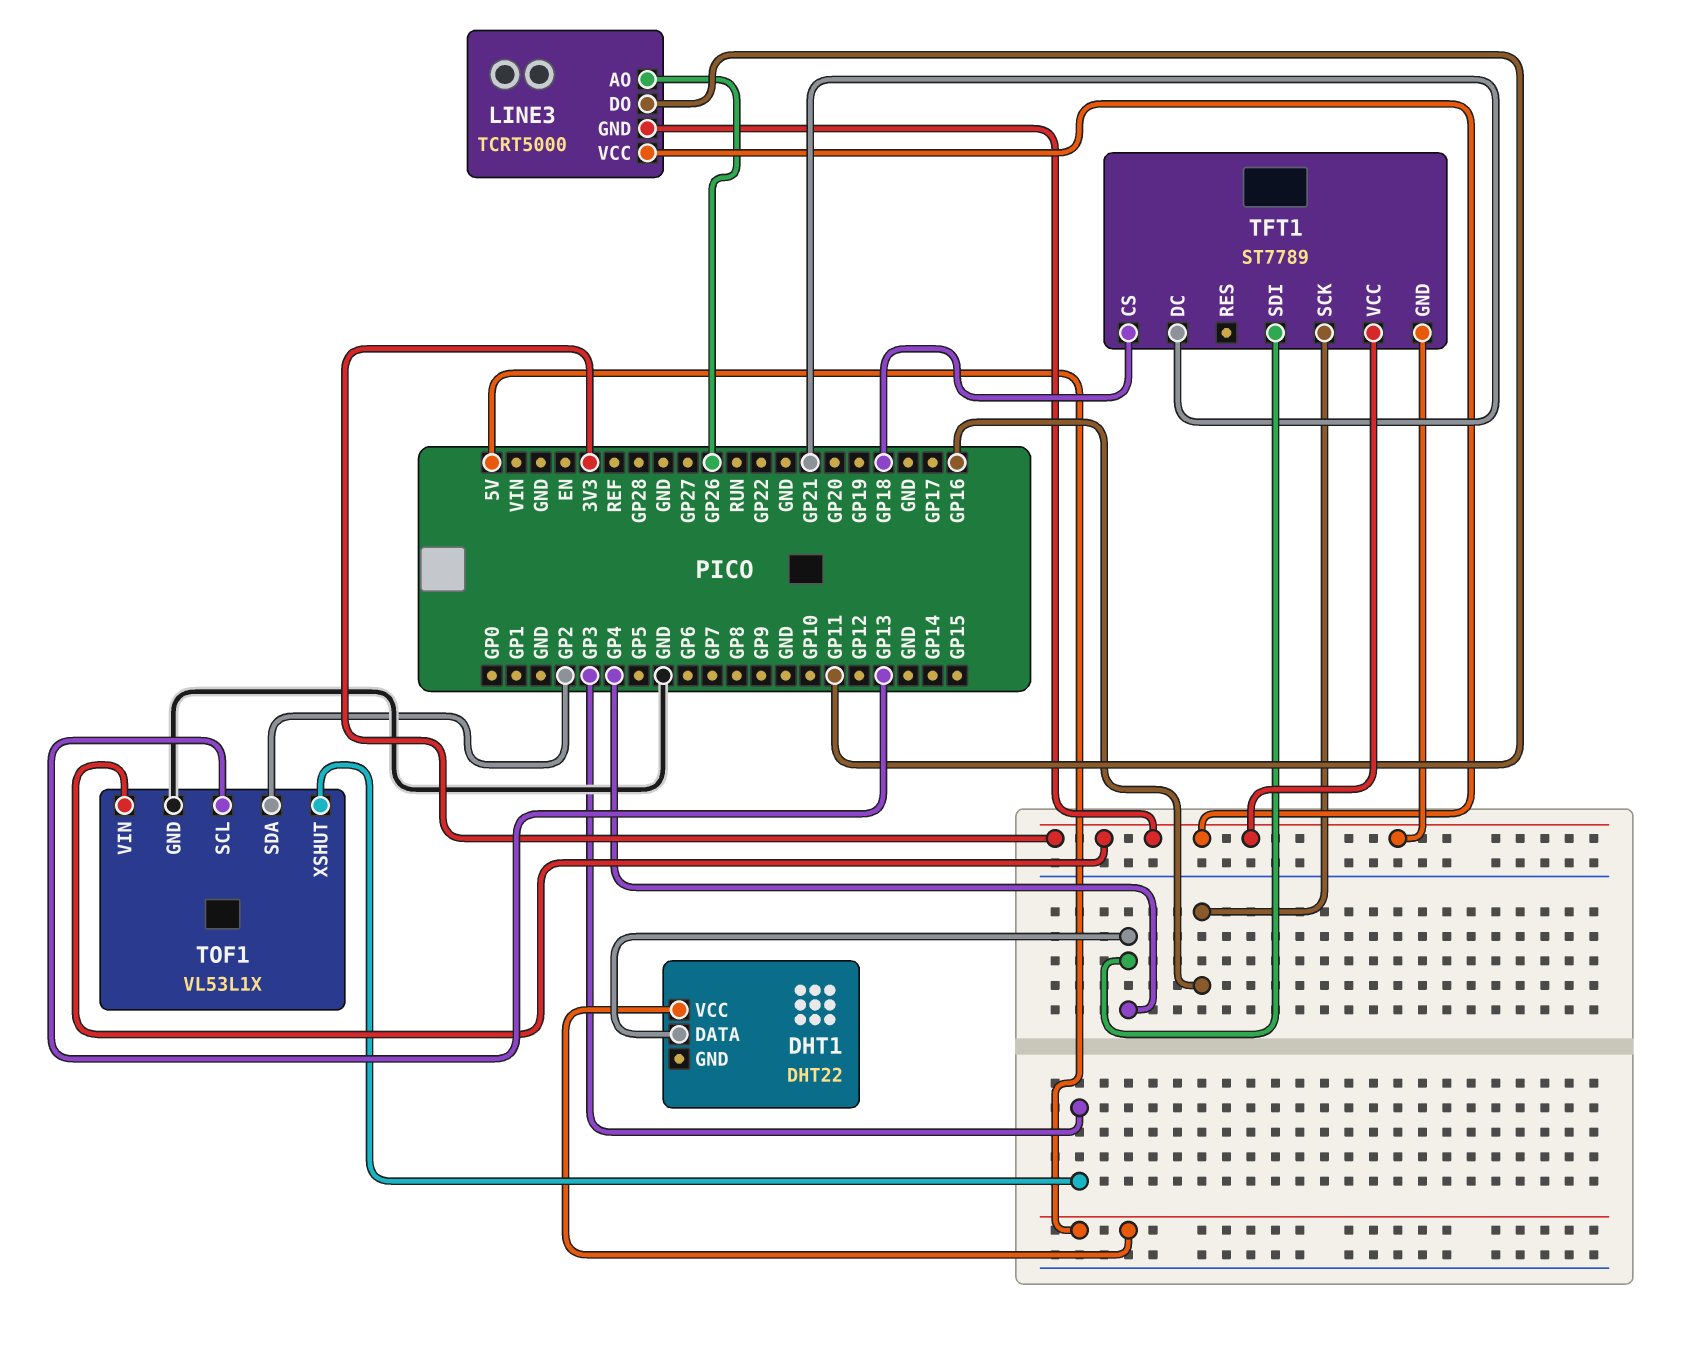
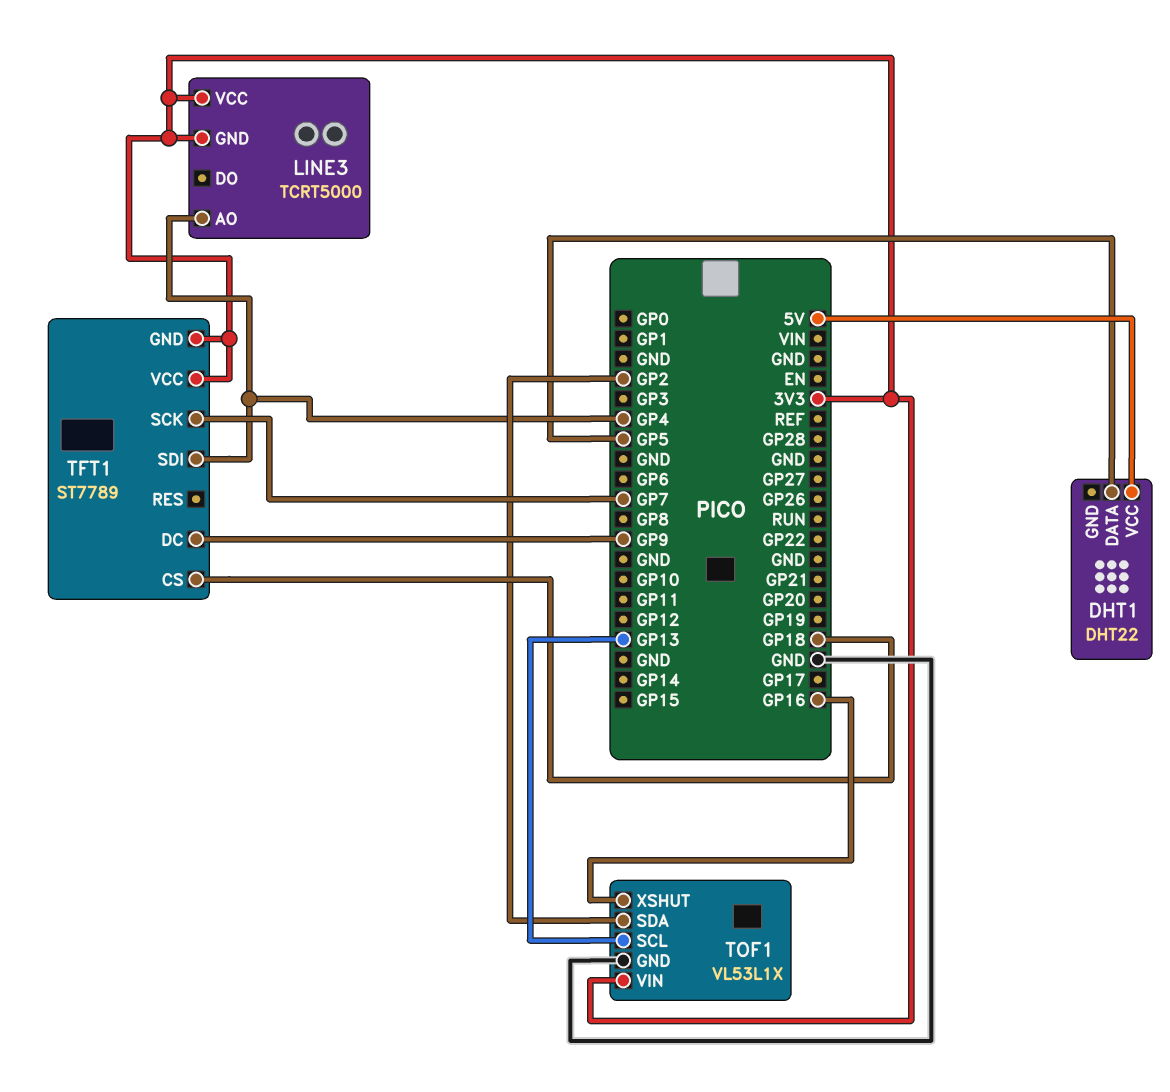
DHT1 pin DATA: GP4 -> GP5
LINE3 pin AO: GP26 -> GP4
LINE3 pin DO: GP11 -> none
TFT1 pin DC: GP21 -> GP9
TFT1 pin SCK: GP16 -> GP7
TOF1 pin XSHUT: GP3 -> GP16

